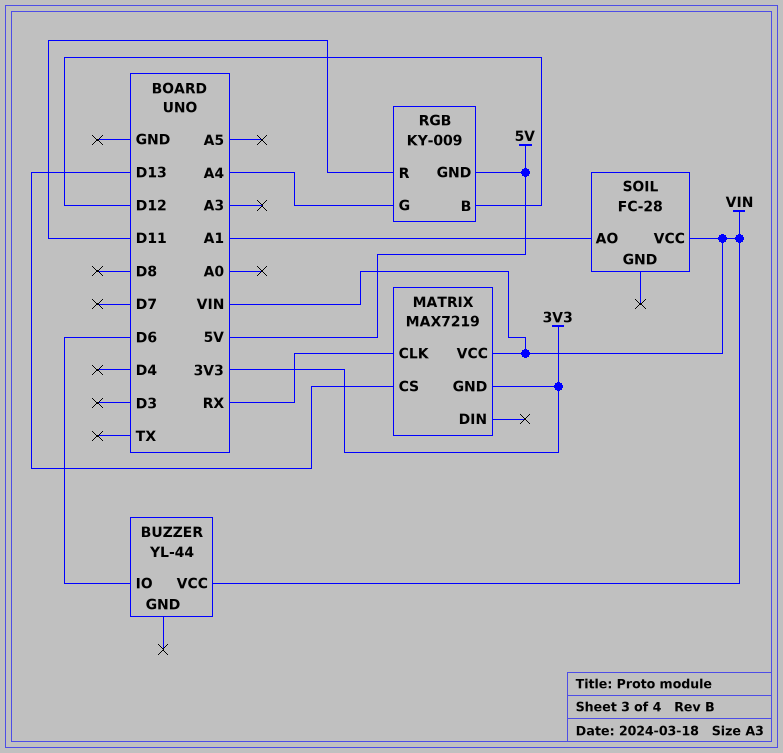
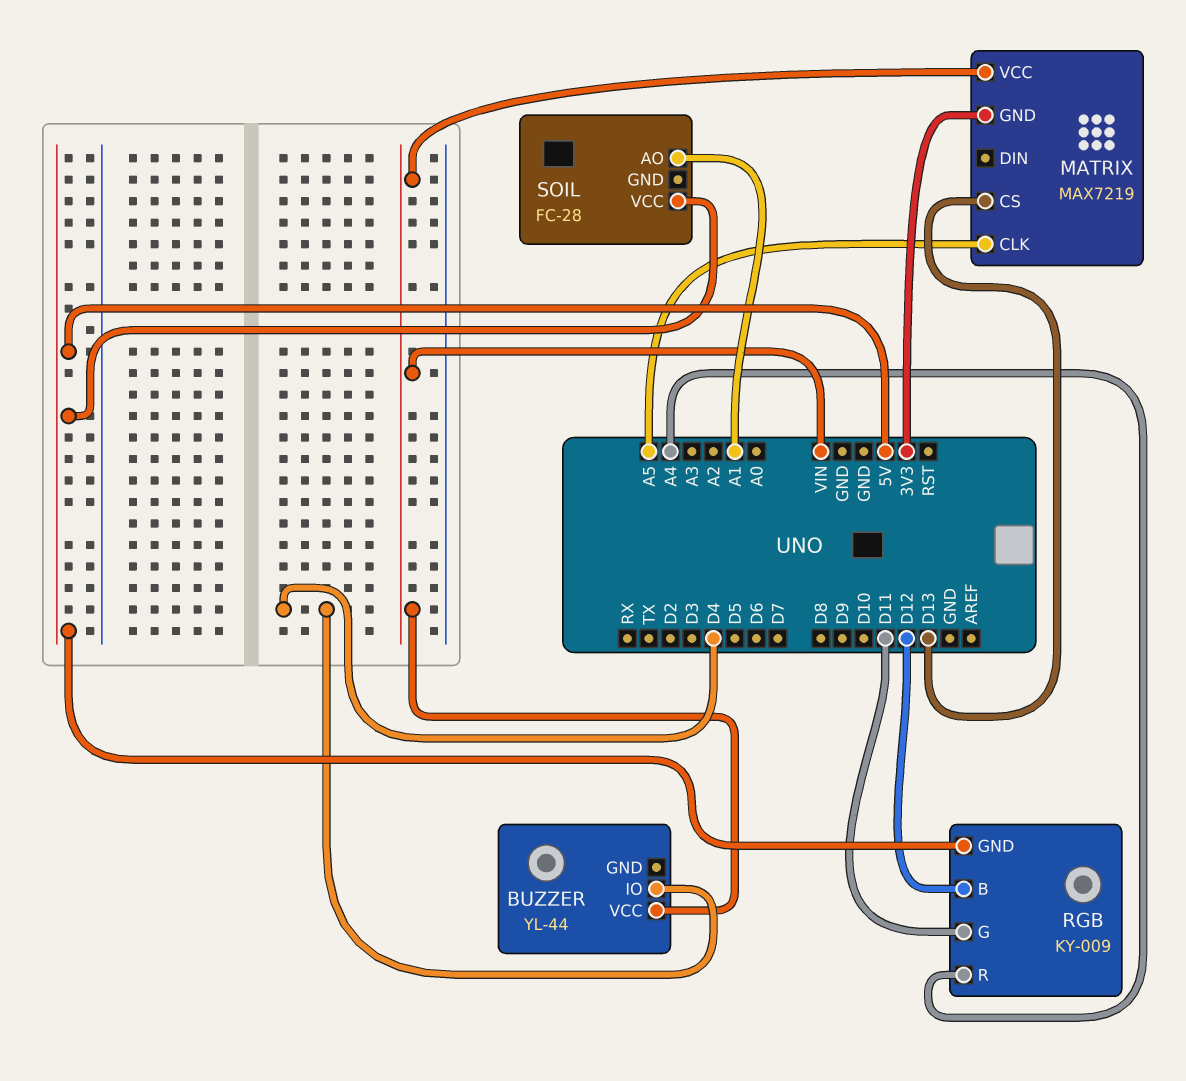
BUZZER pin IO: D6 -> D4
MATRIX pin CLK: RX -> A5
RGB pin G: A4 -> D11
RGB pin R: D11 -> A4
SOIL pin VCC: VIN -> 5V

